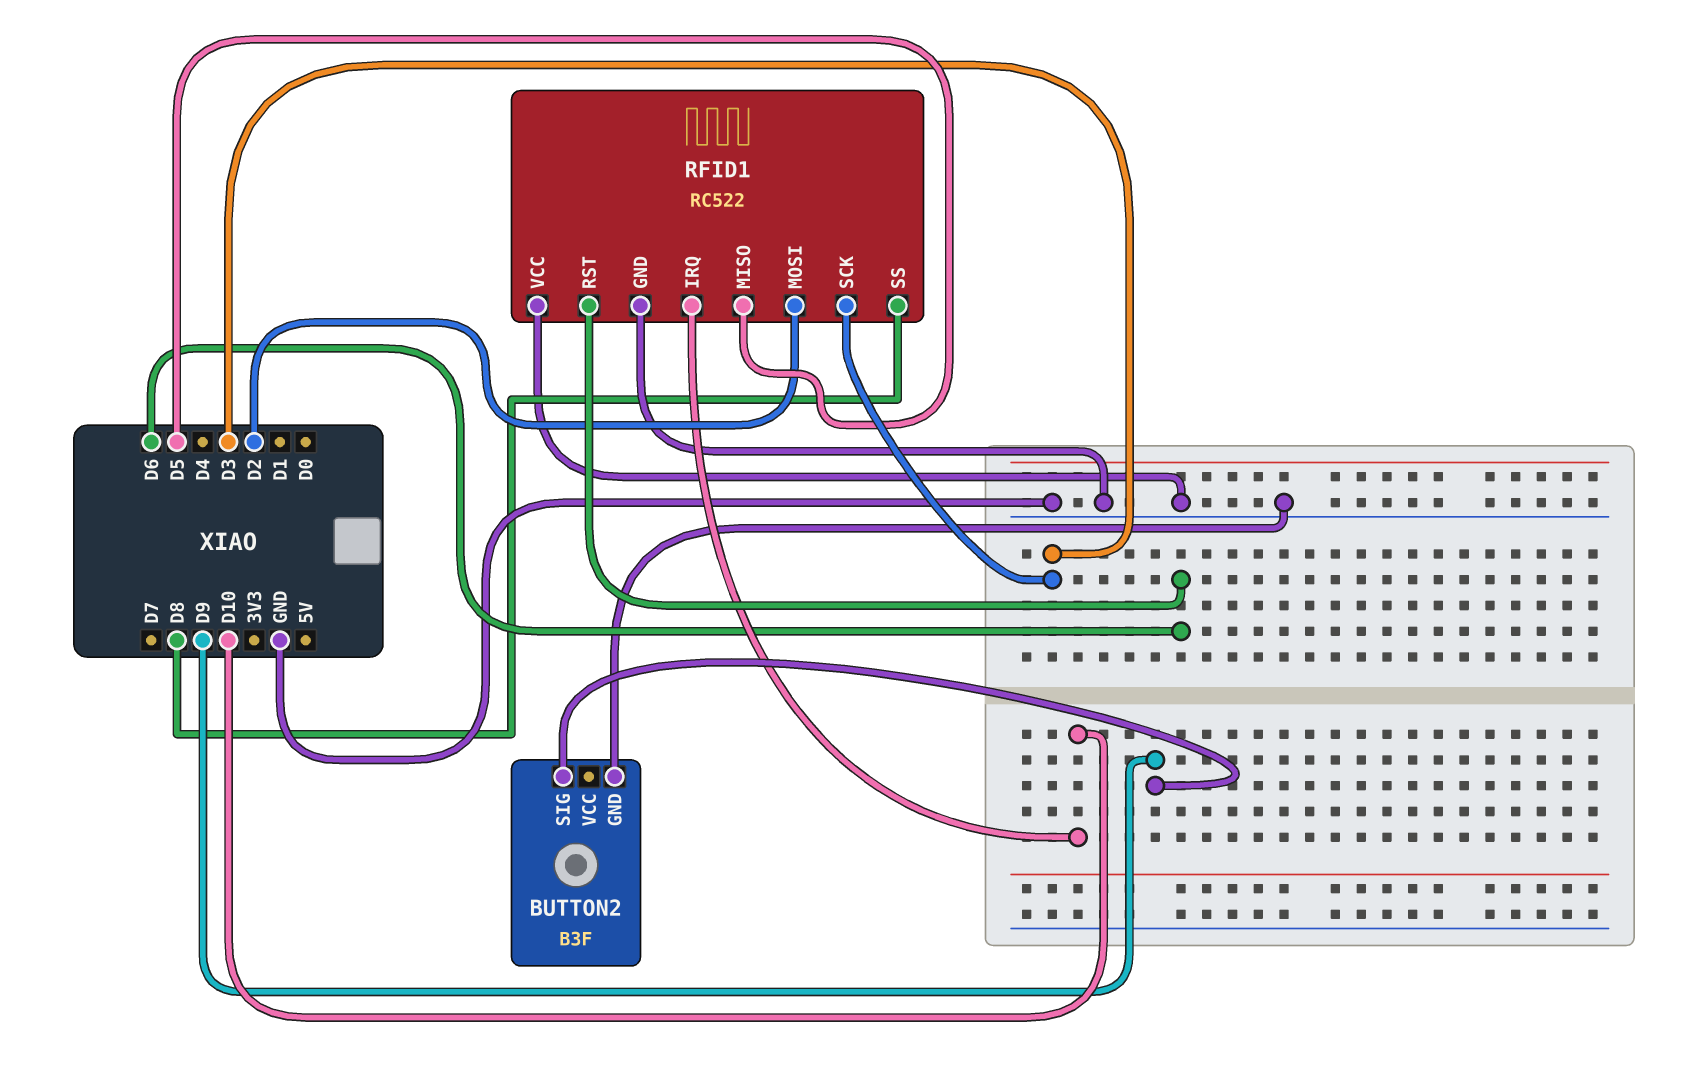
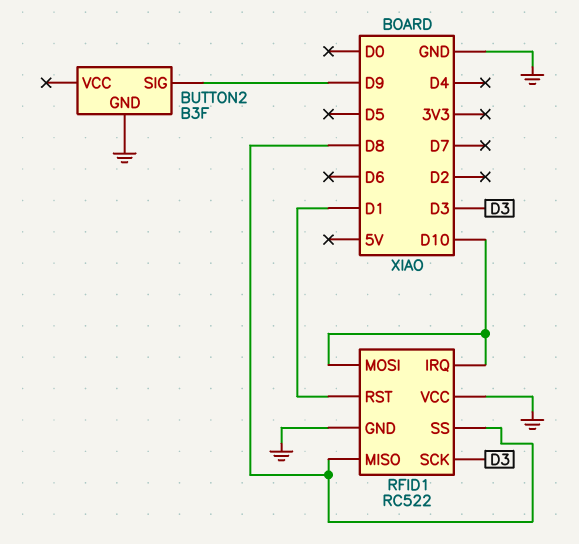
RFID1 pin MISO: D5 -> D8
RFID1 pin MOSI: D2 -> D10
RFID1 pin RST: D6 -> D1

